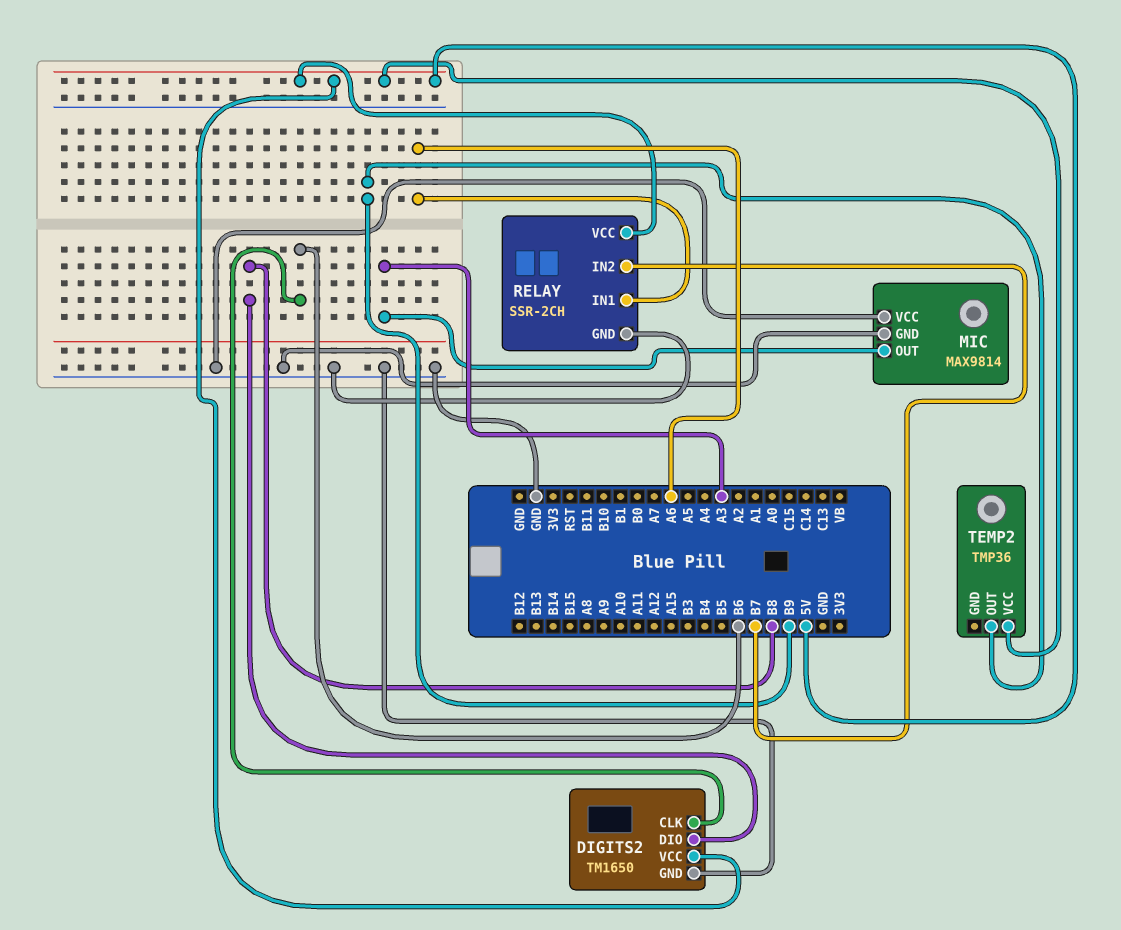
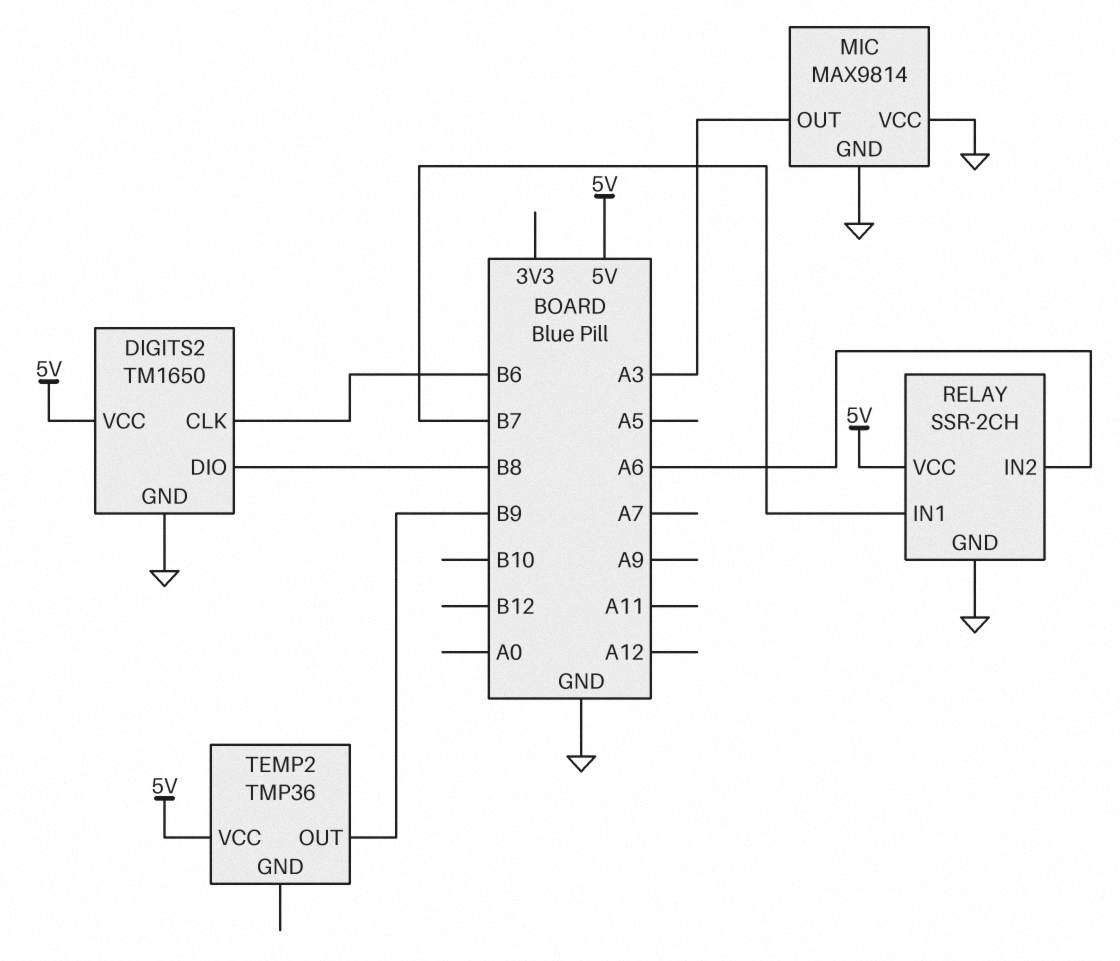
RELAY pin IN1: A6 -> B7
RELAY pin IN2: B7 -> A6

